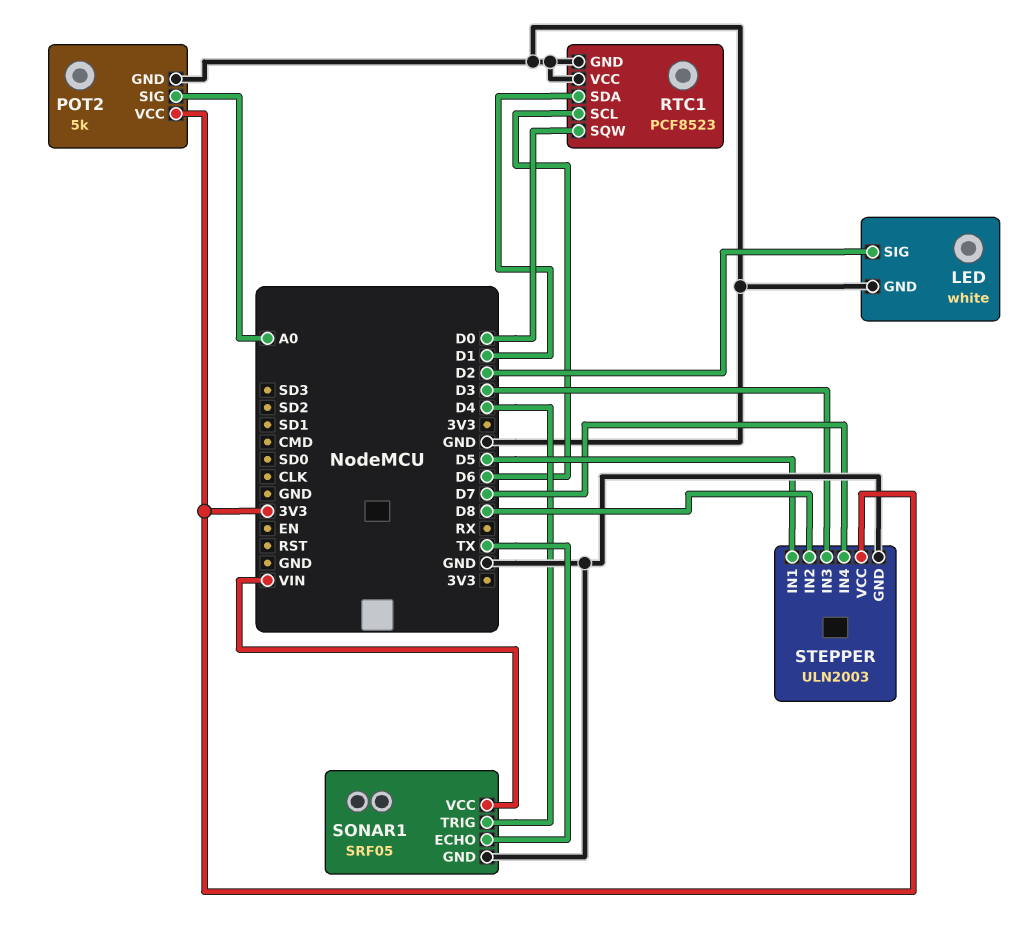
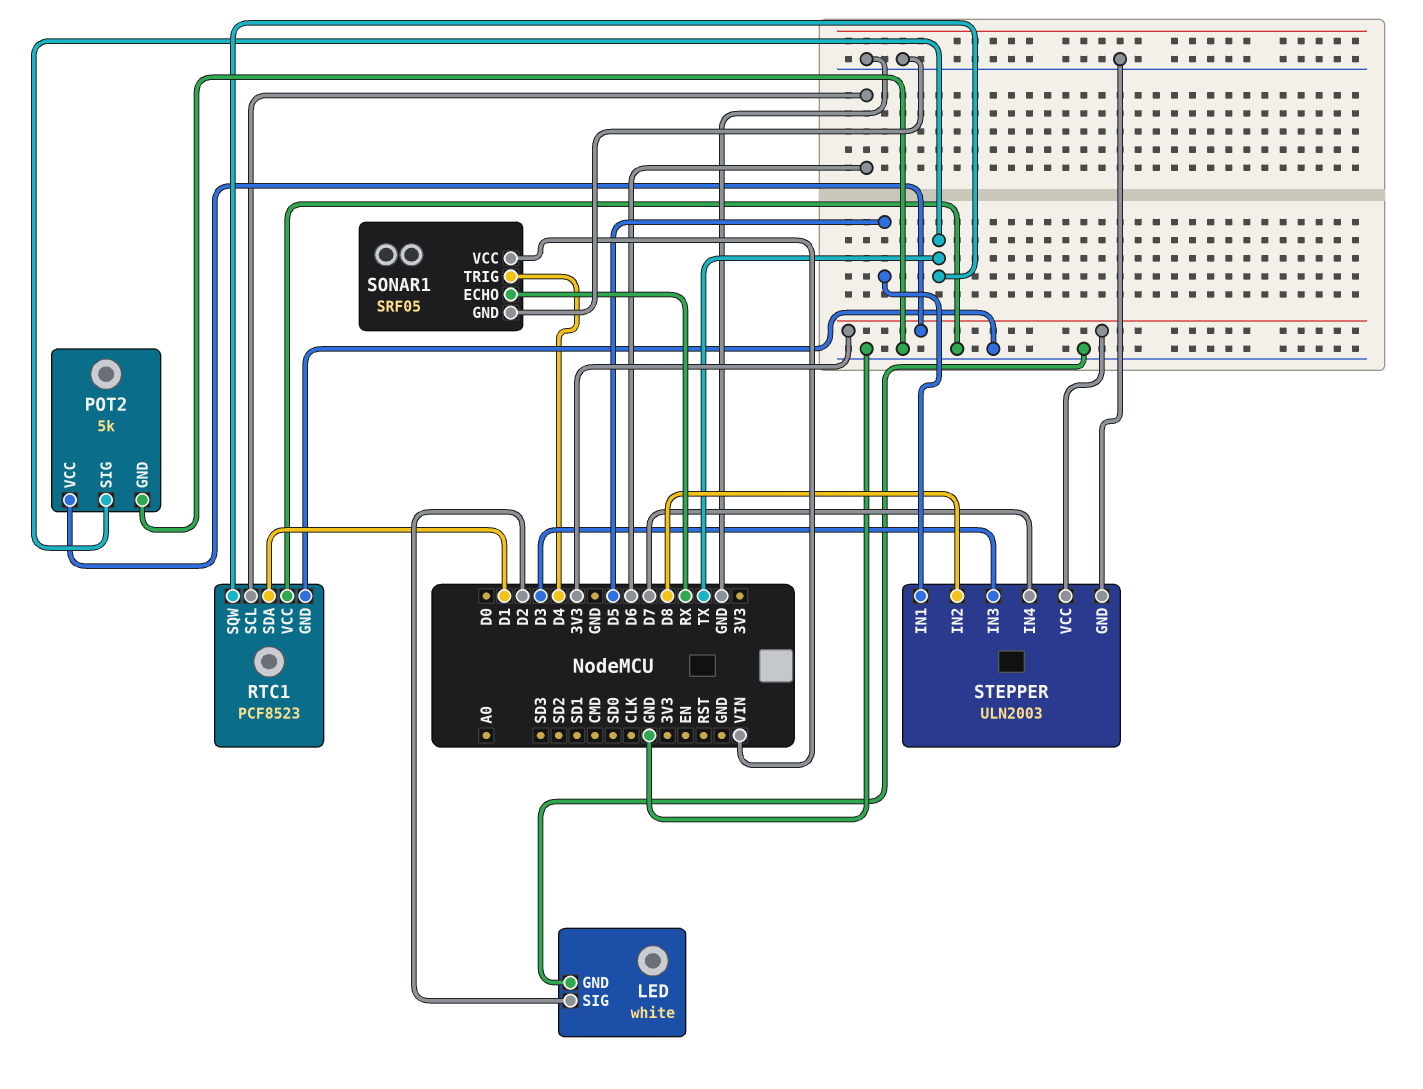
POT2 pin SIG: A0 -> TX
RTC1 pin SQW: D0 -> TX
SONAR1 pin ECHO: TX -> RX

